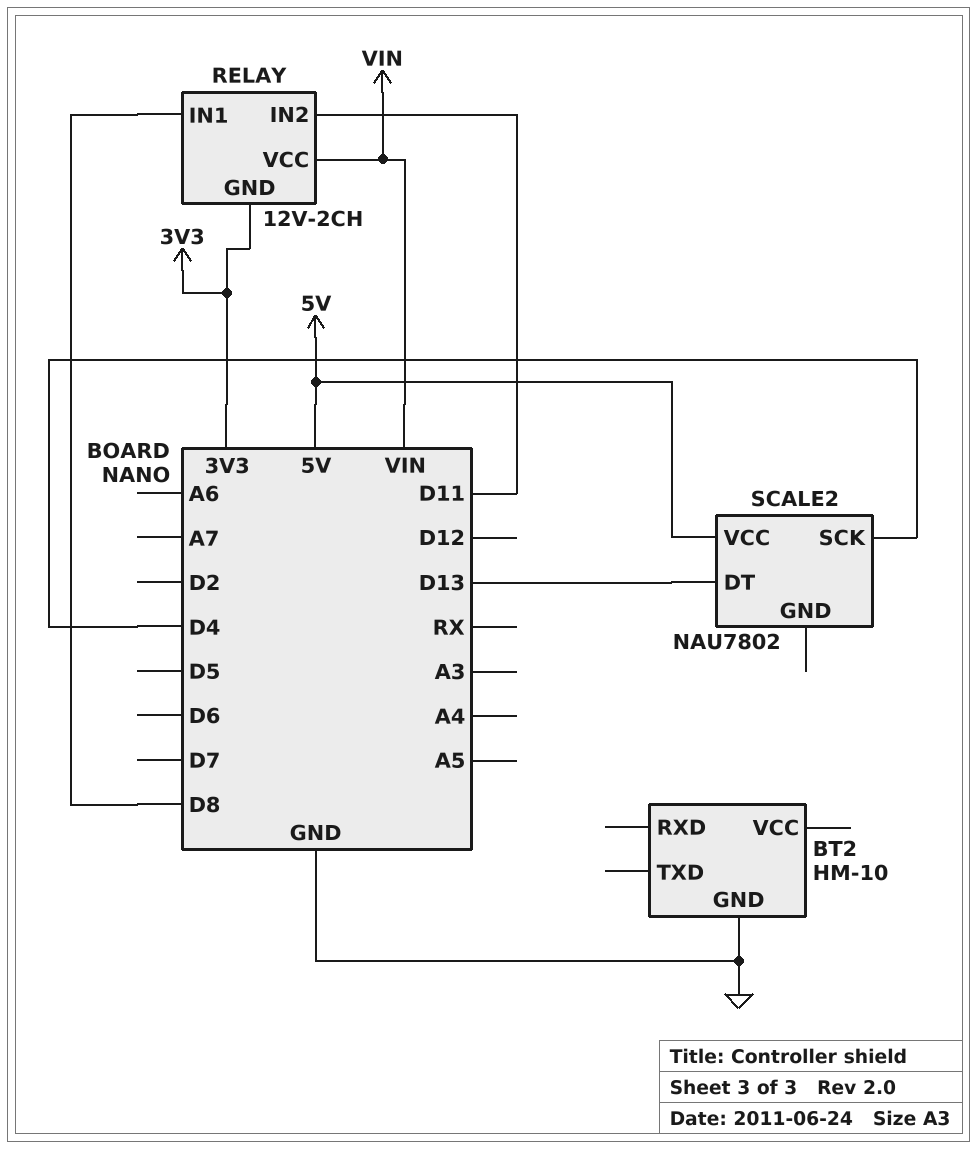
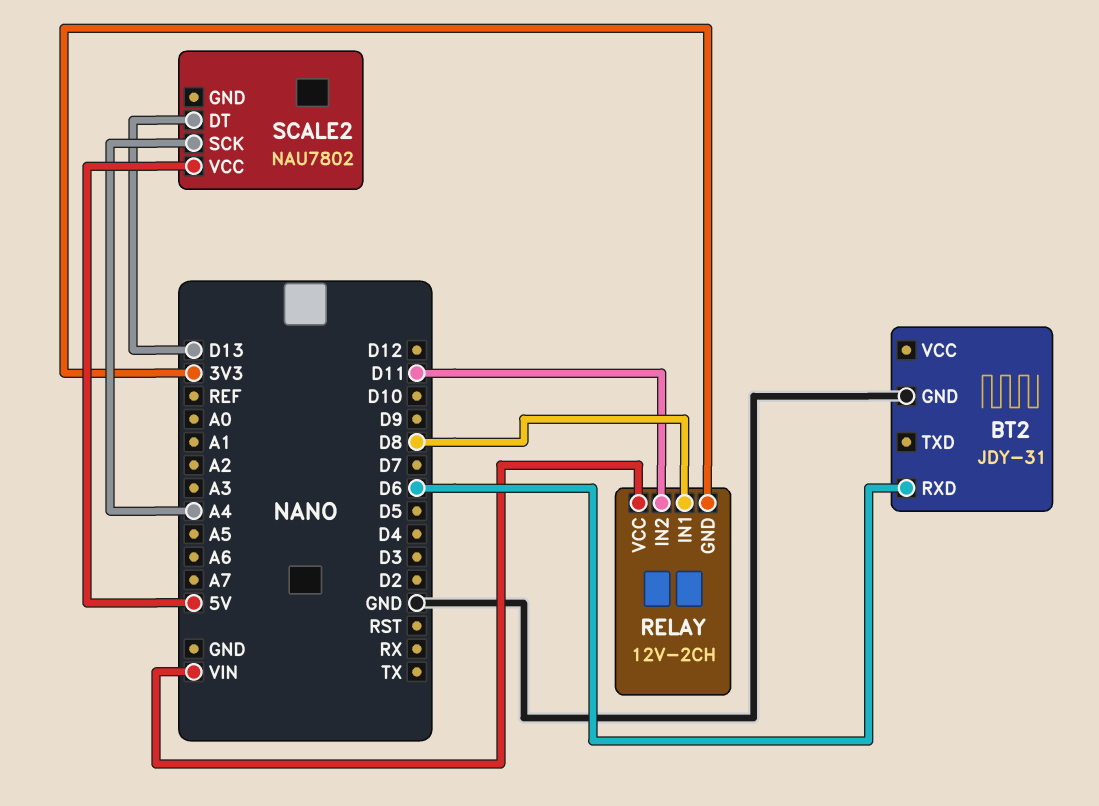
BT2: HM-10 -> JDY-31
BT2 pin RXD: none -> D6
SCALE2 pin SCK: D4 -> A4

